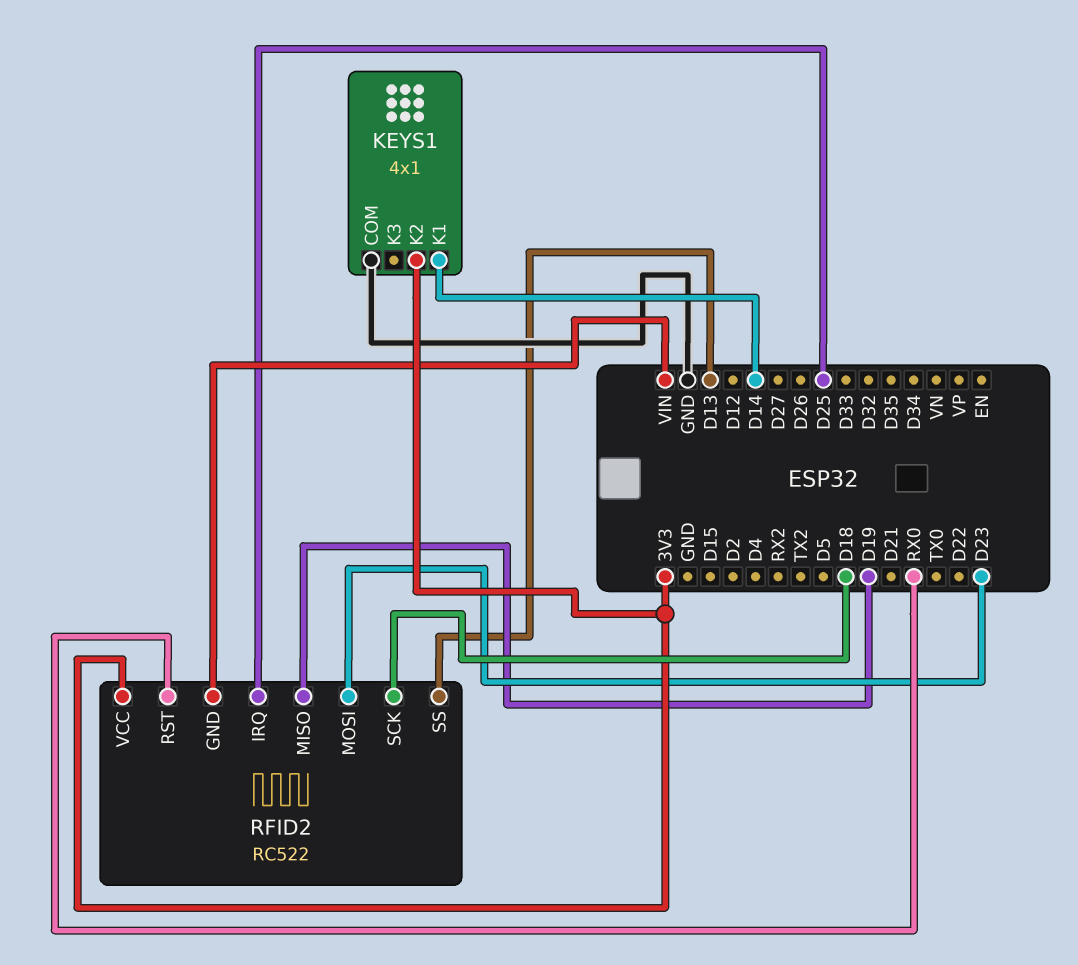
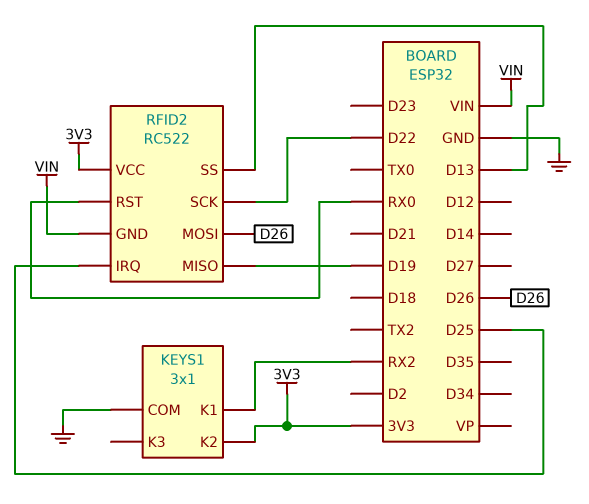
KEYS1: 4x1 -> 3x1
KEYS1 pin K1: D14 -> RX2
RFID2 pin MOSI: D23 -> D26
RFID2 pin SCK: D18 -> D22

